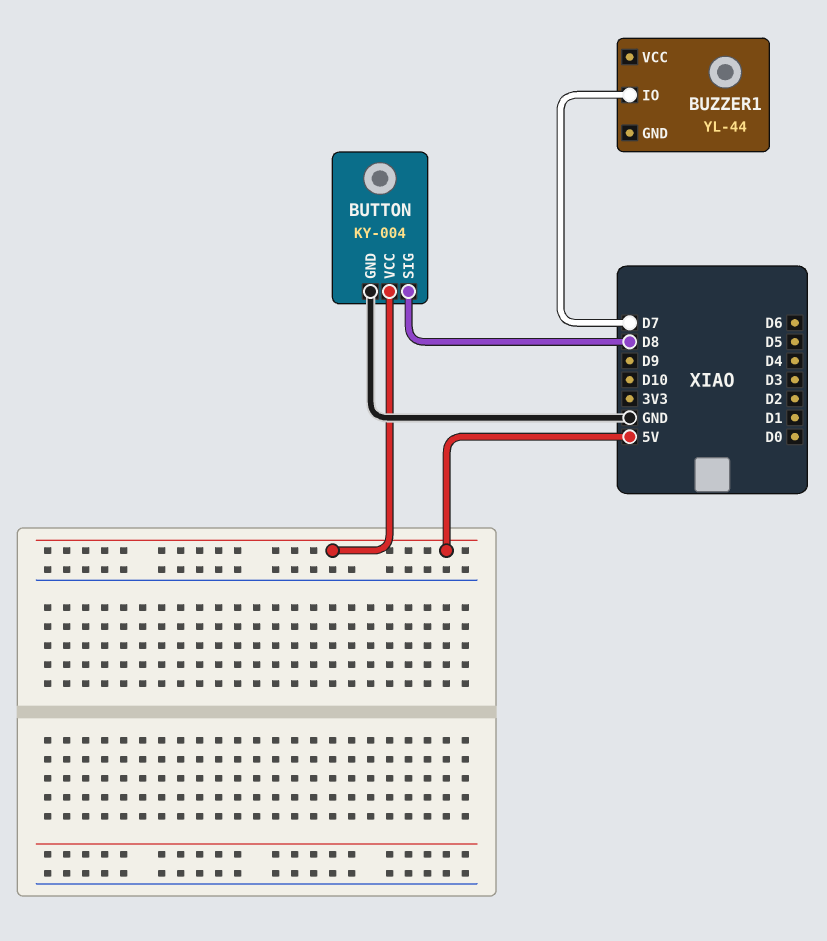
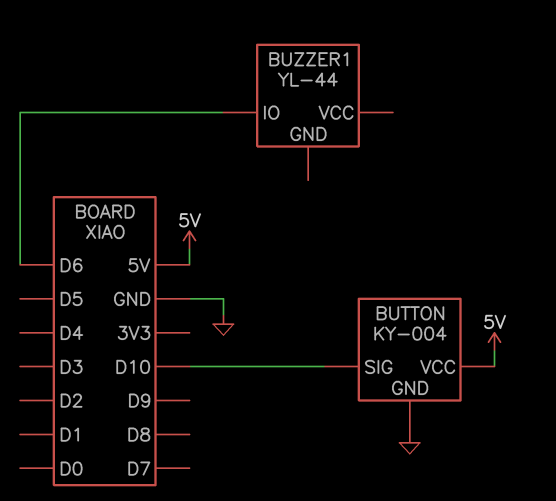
BUTTON pin SIG: D8 -> D10
BUZZER1 pin IO: D7 -> D6

